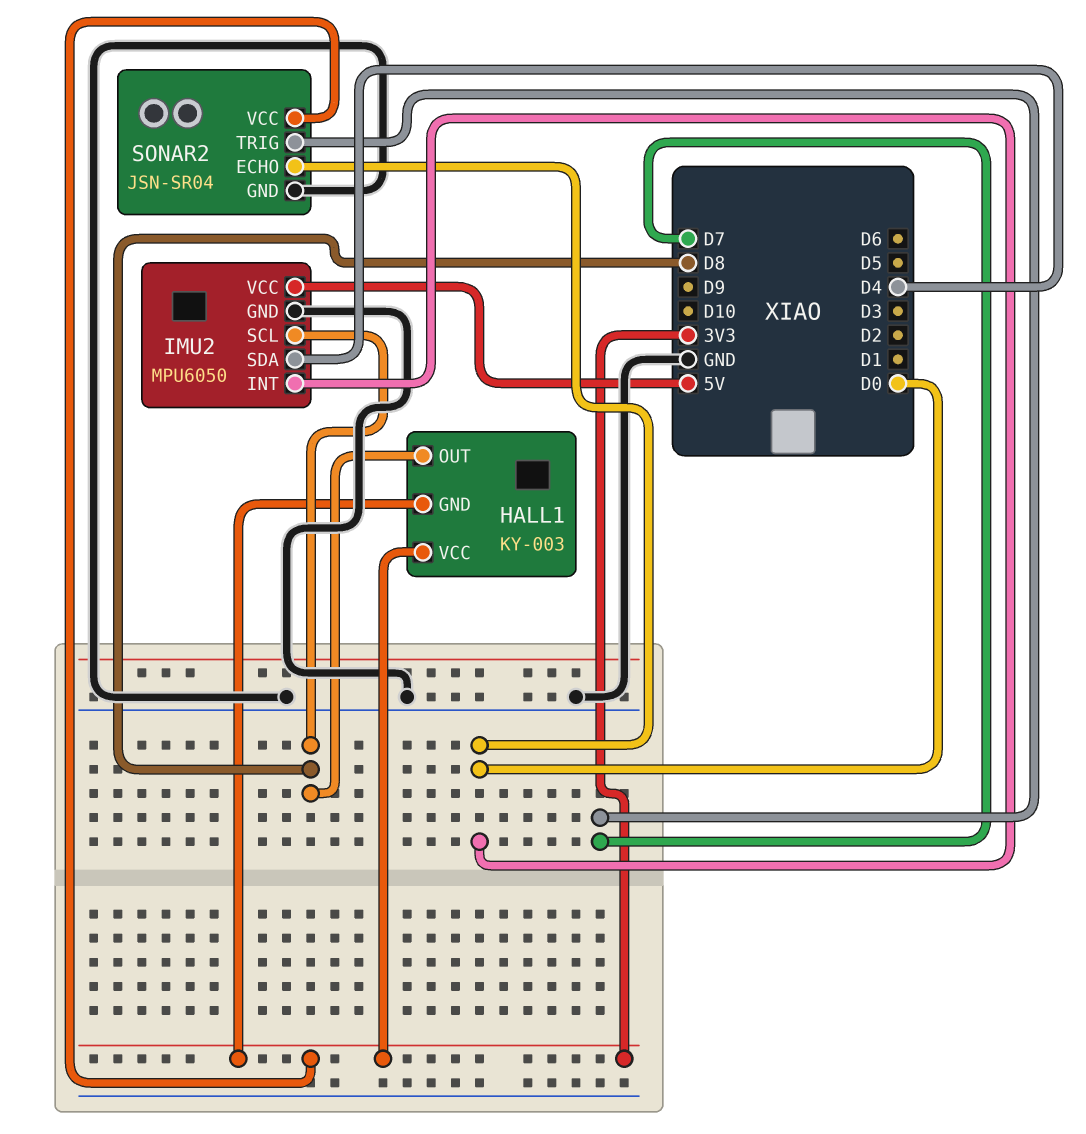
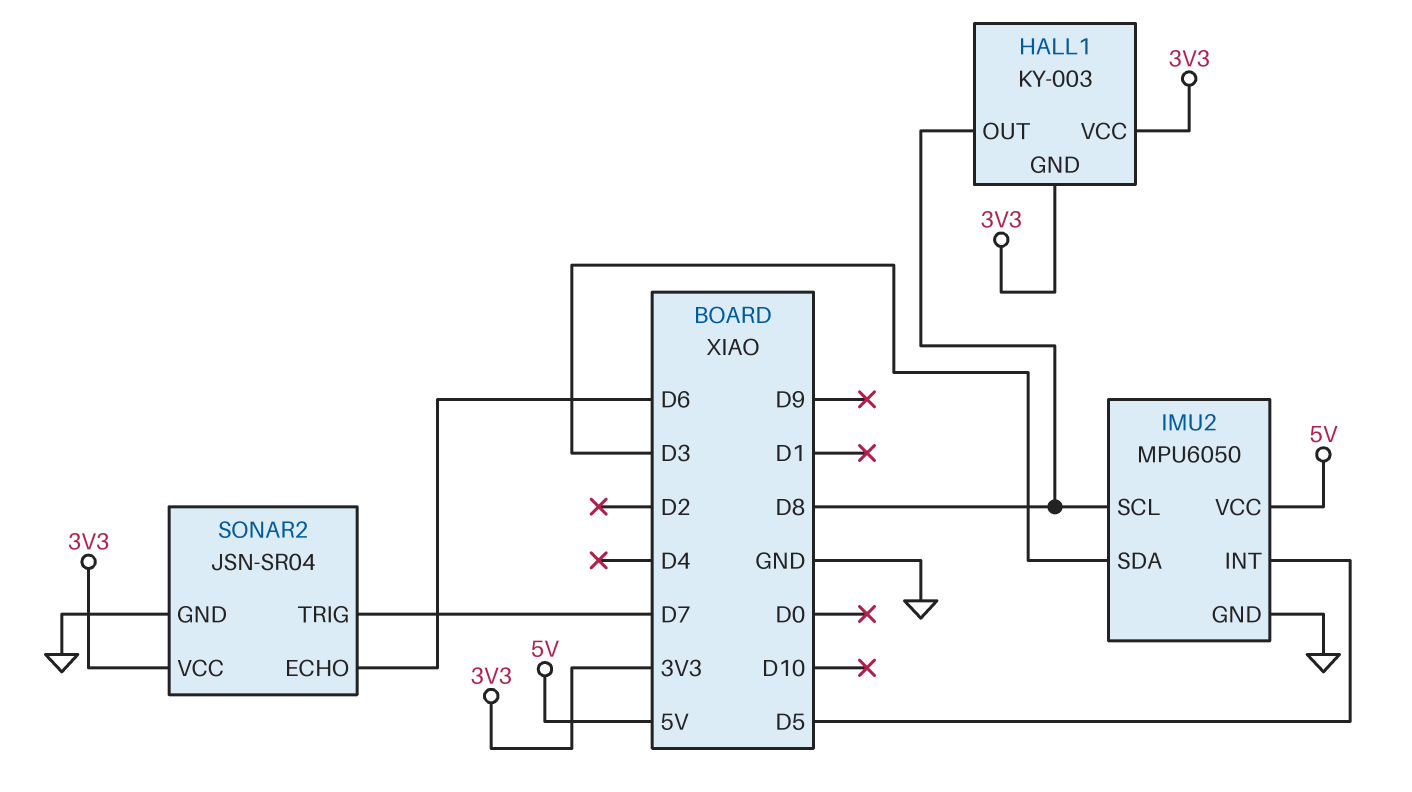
IMU2 pin INT: D0 -> D5
IMU2 pin SDA: D4 -> D3
SONAR2 pin ECHO: D0 -> D6

